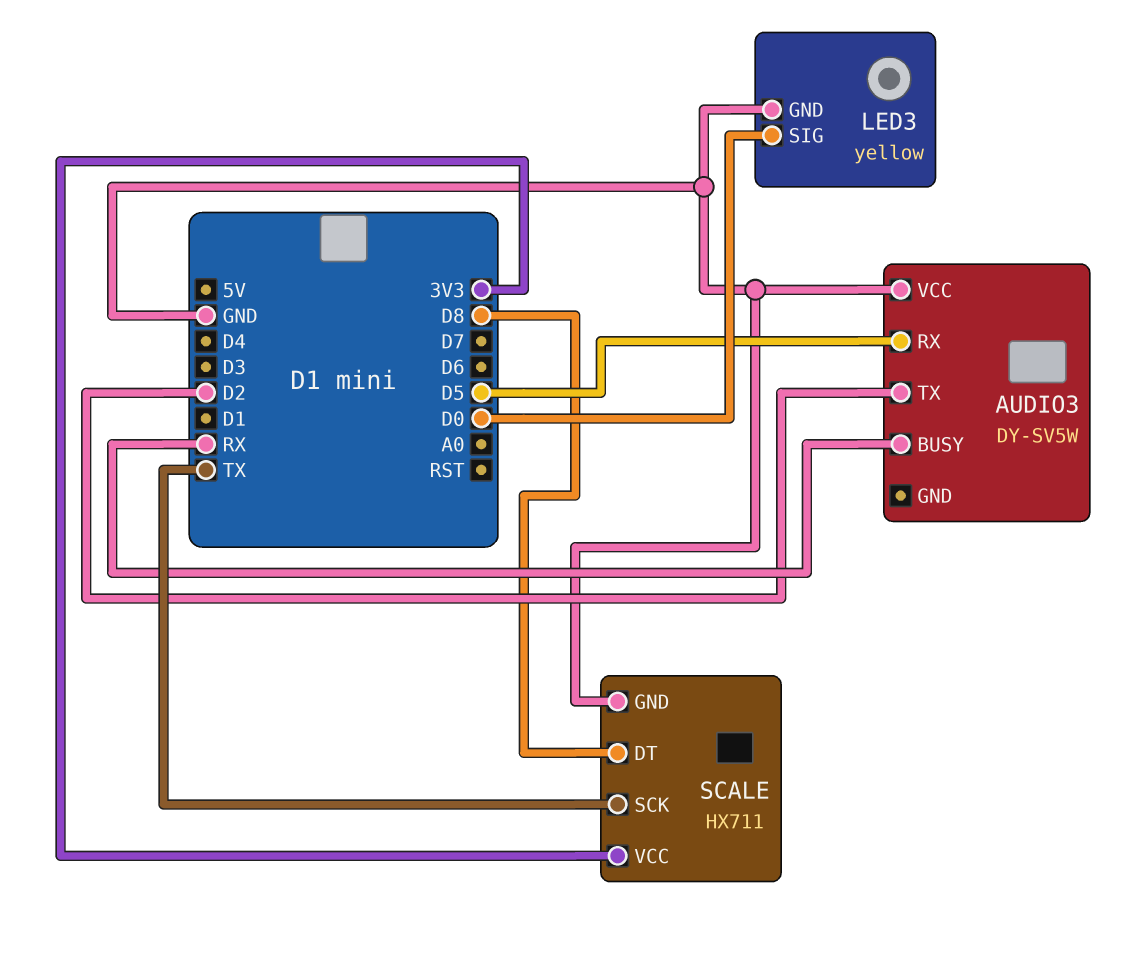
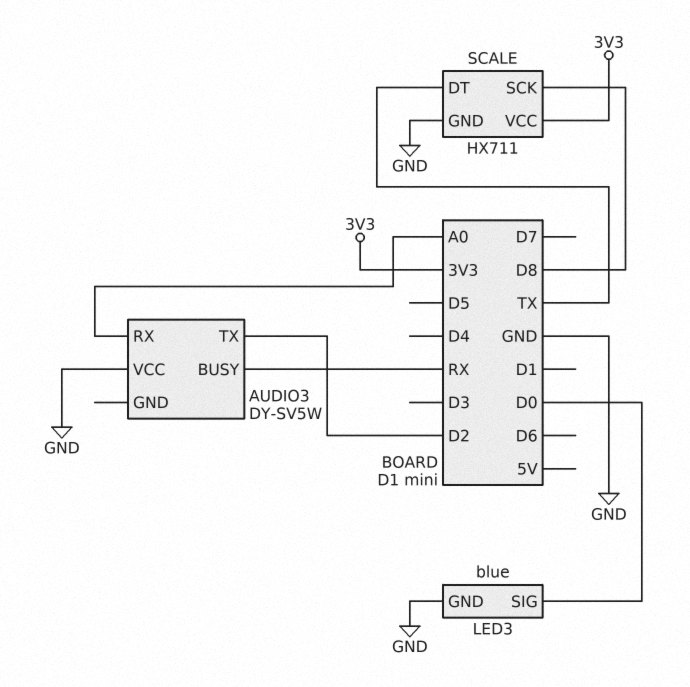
AUDIO3 pin RX: D5 -> A0
LED3: yellow -> blue
SCALE pin DT: D8 -> TX
SCALE pin SCK: TX -> D8

